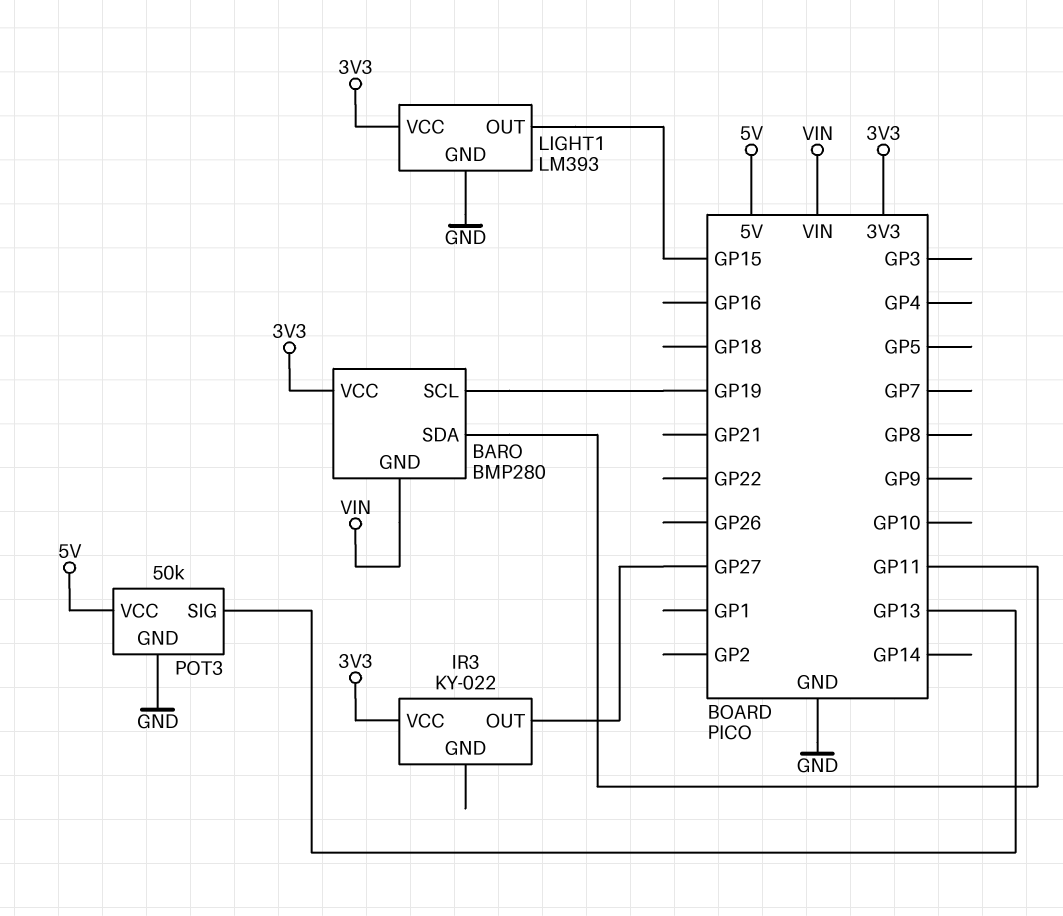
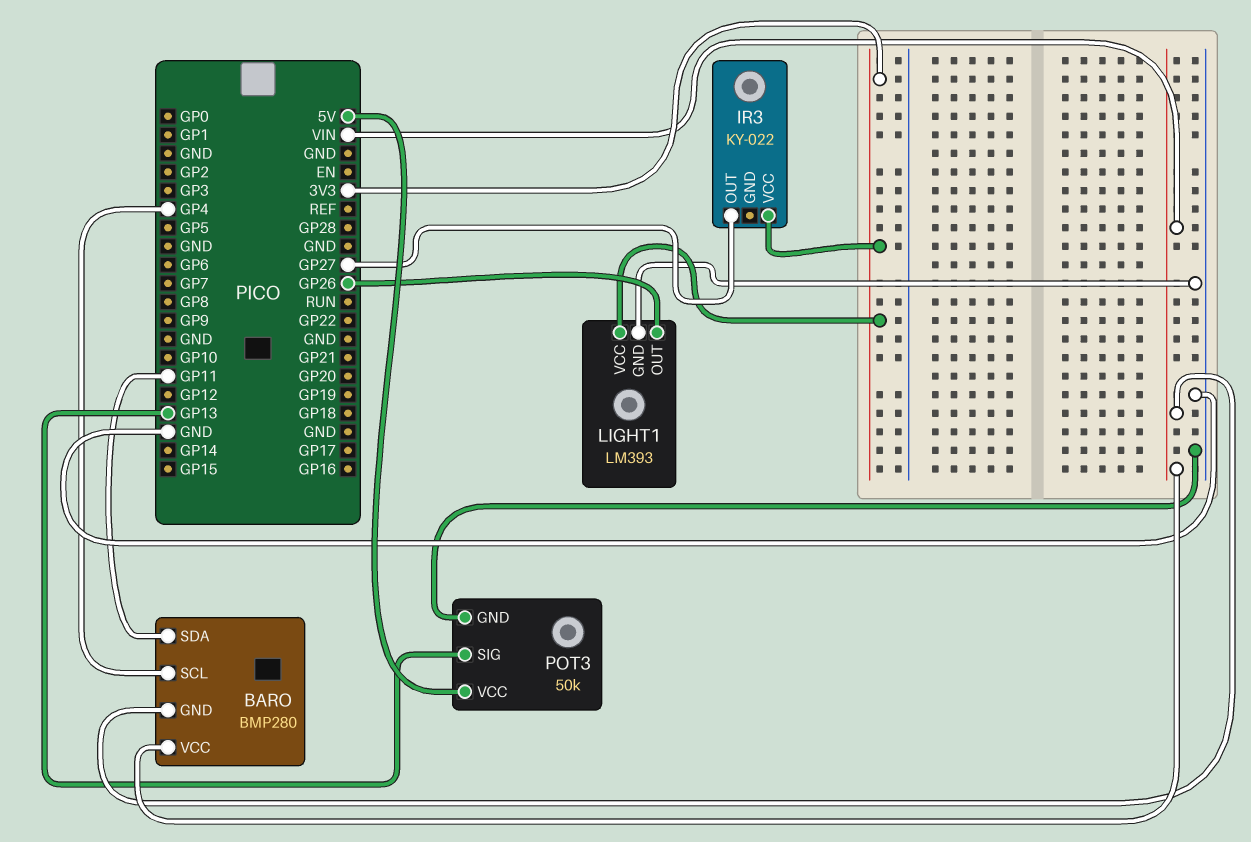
BARO pin SCL: GP19 -> GP4
BARO pin VCC: 3V3 -> VIN
LIGHT1 pin OUT: GP15 -> GP26

